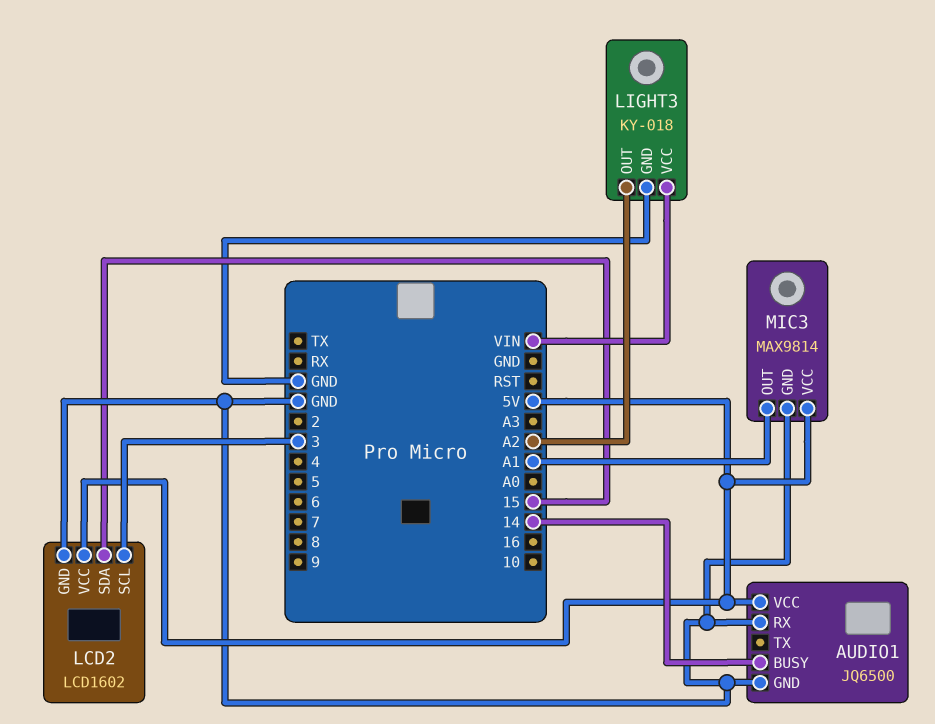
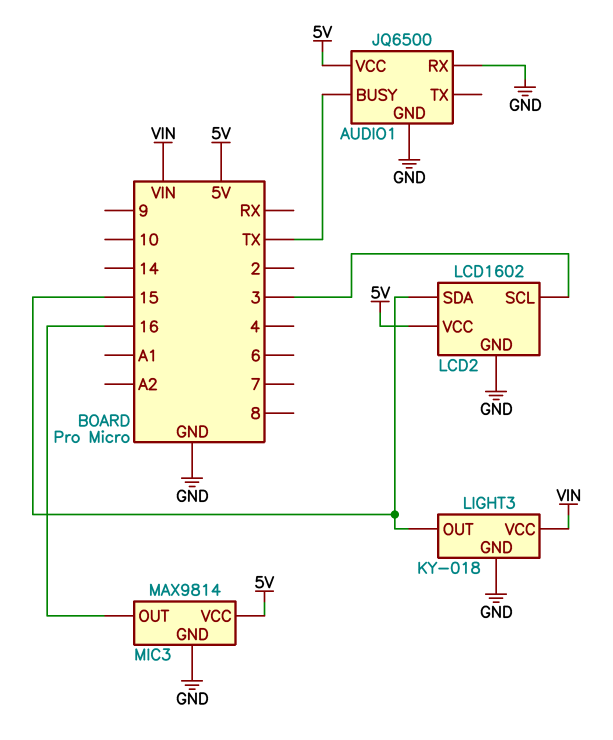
AUDIO1 pin BUSY: 14 -> TX
LIGHT3 pin OUT: A2 -> 15
MIC3 pin OUT: A1 -> 16

